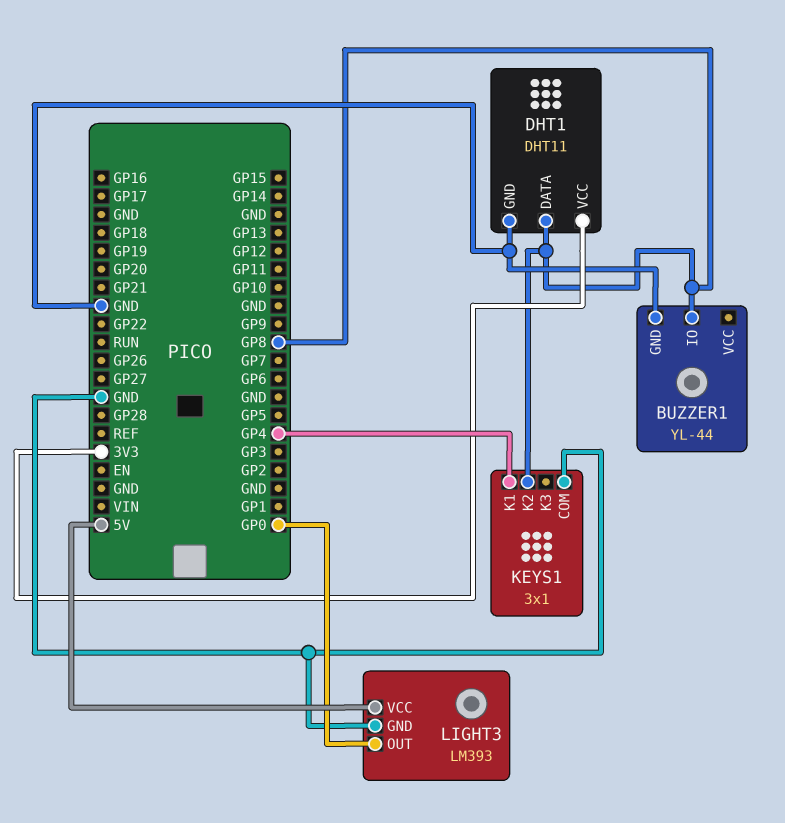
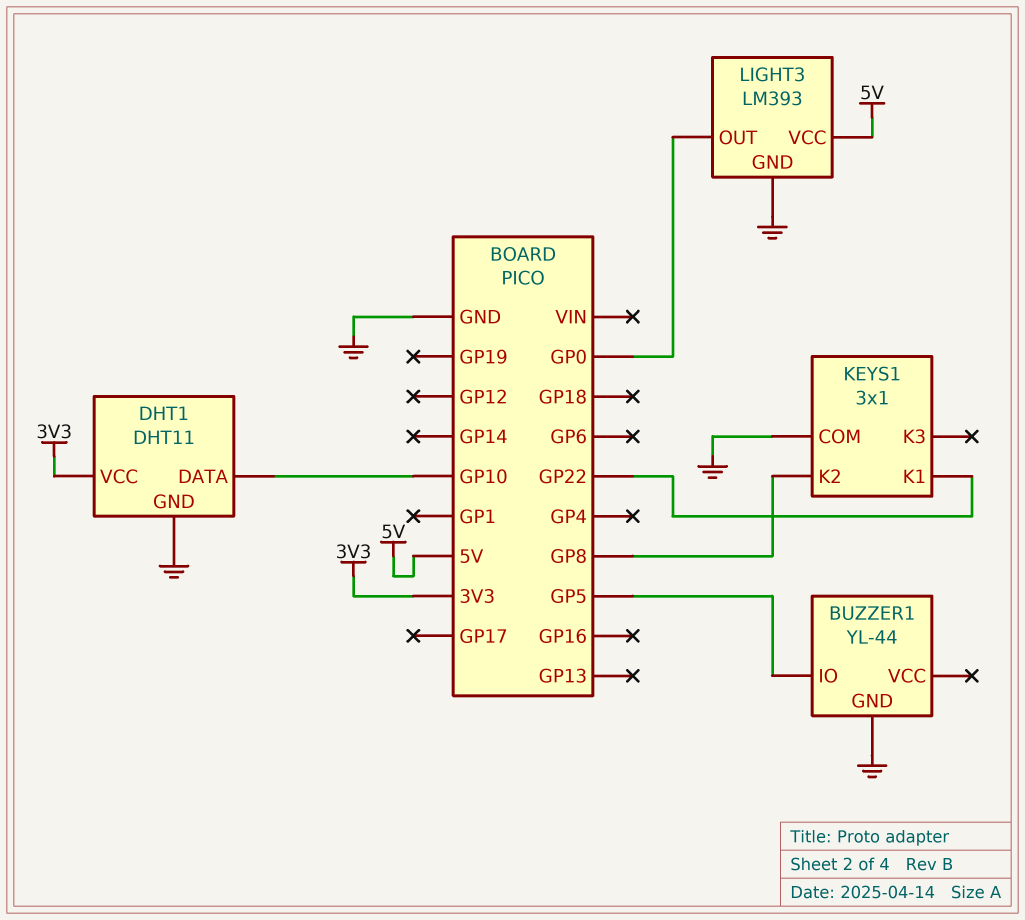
BUZZER1 pin IO: GP8 -> GP5
DHT1 pin DATA: GP8 -> GP10
KEYS1 pin K1: GP4 -> GP22

